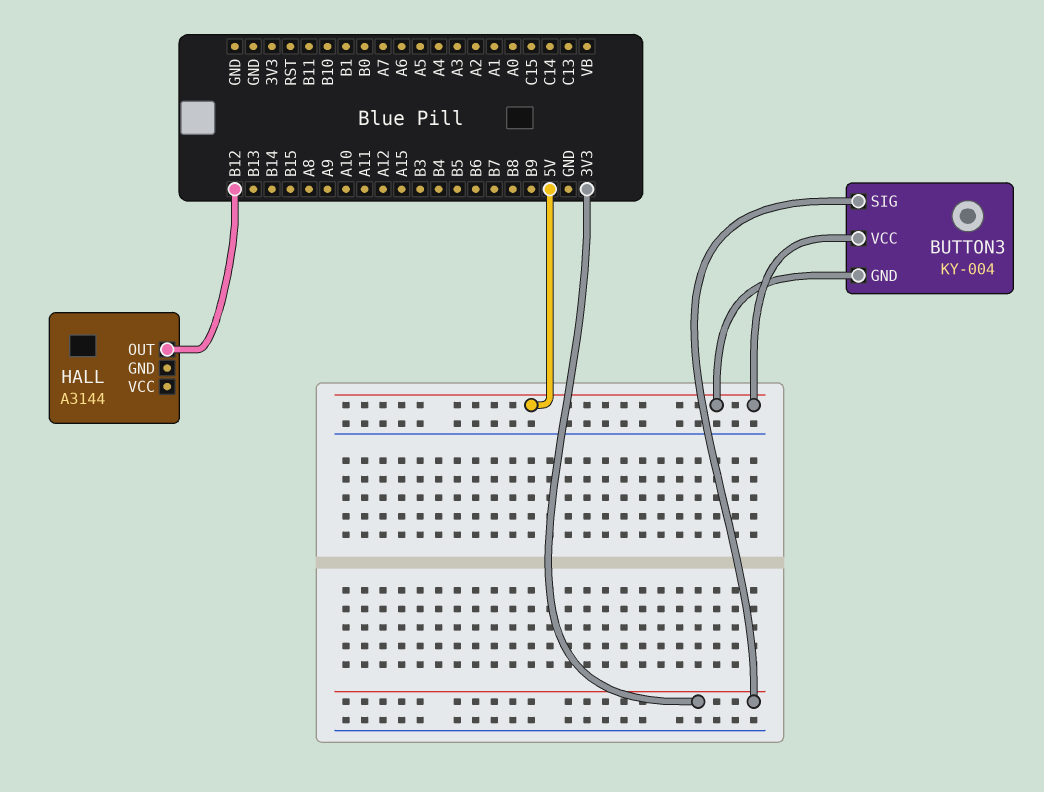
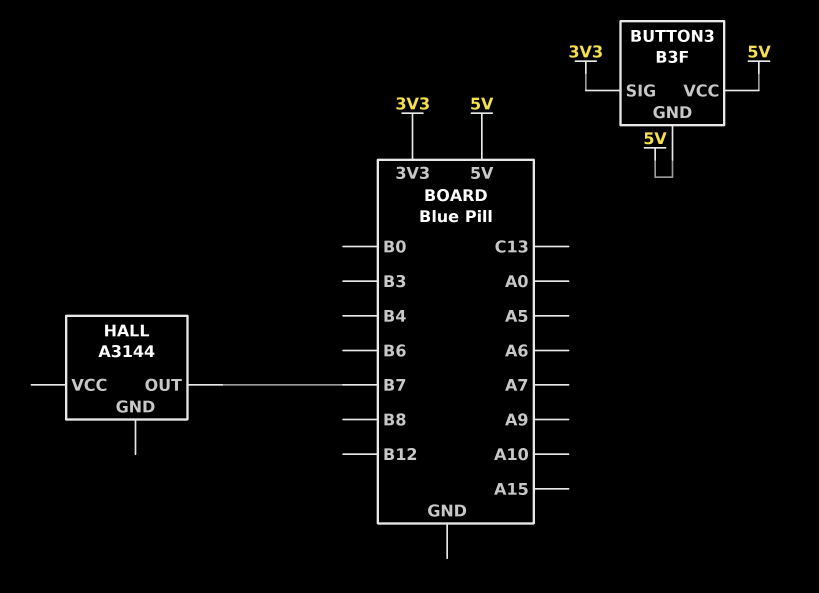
BUTTON3: KY-004 -> B3F
HALL pin OUT: B12 -> B7

